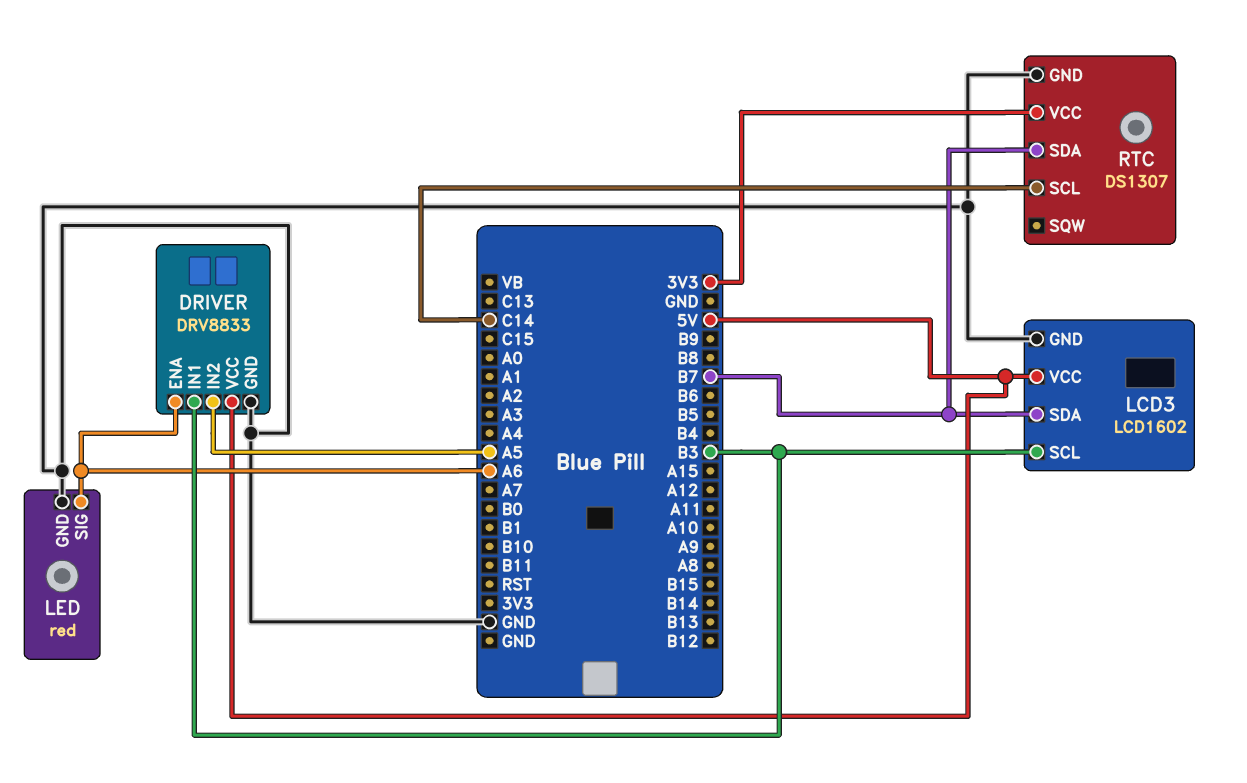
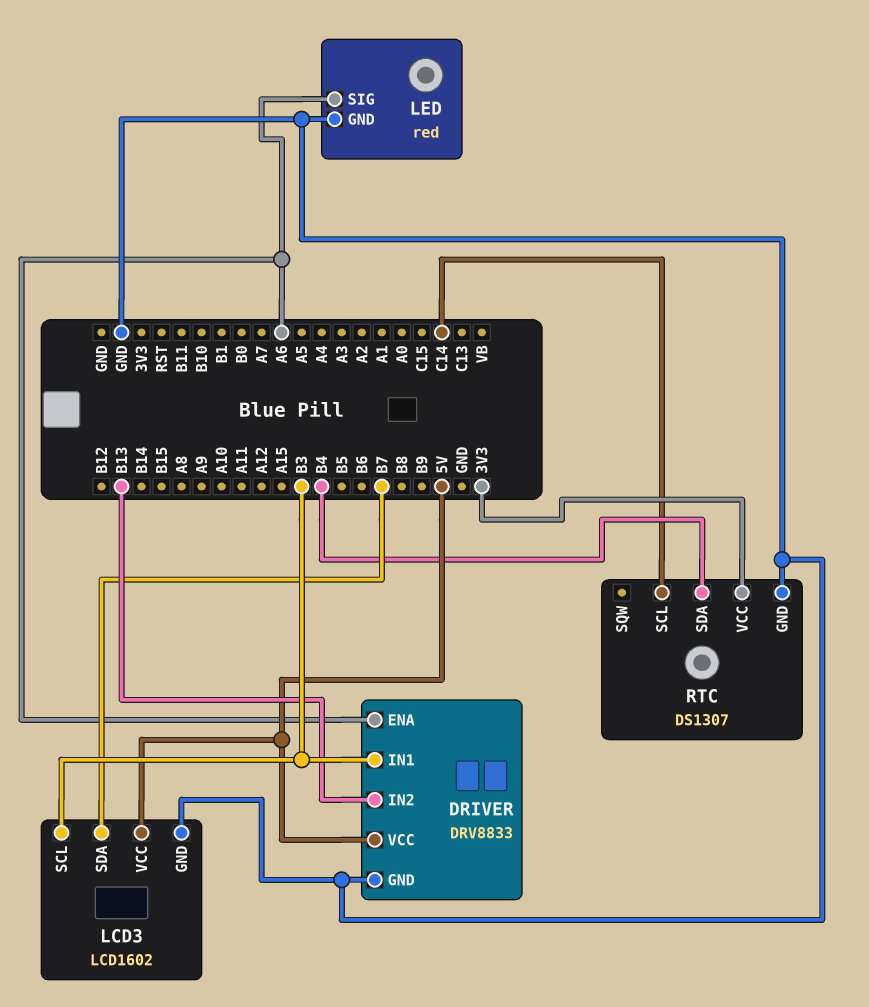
DRIVER pin IN2: A5 -> B13
RTC pin SDA: B7 -> B4

